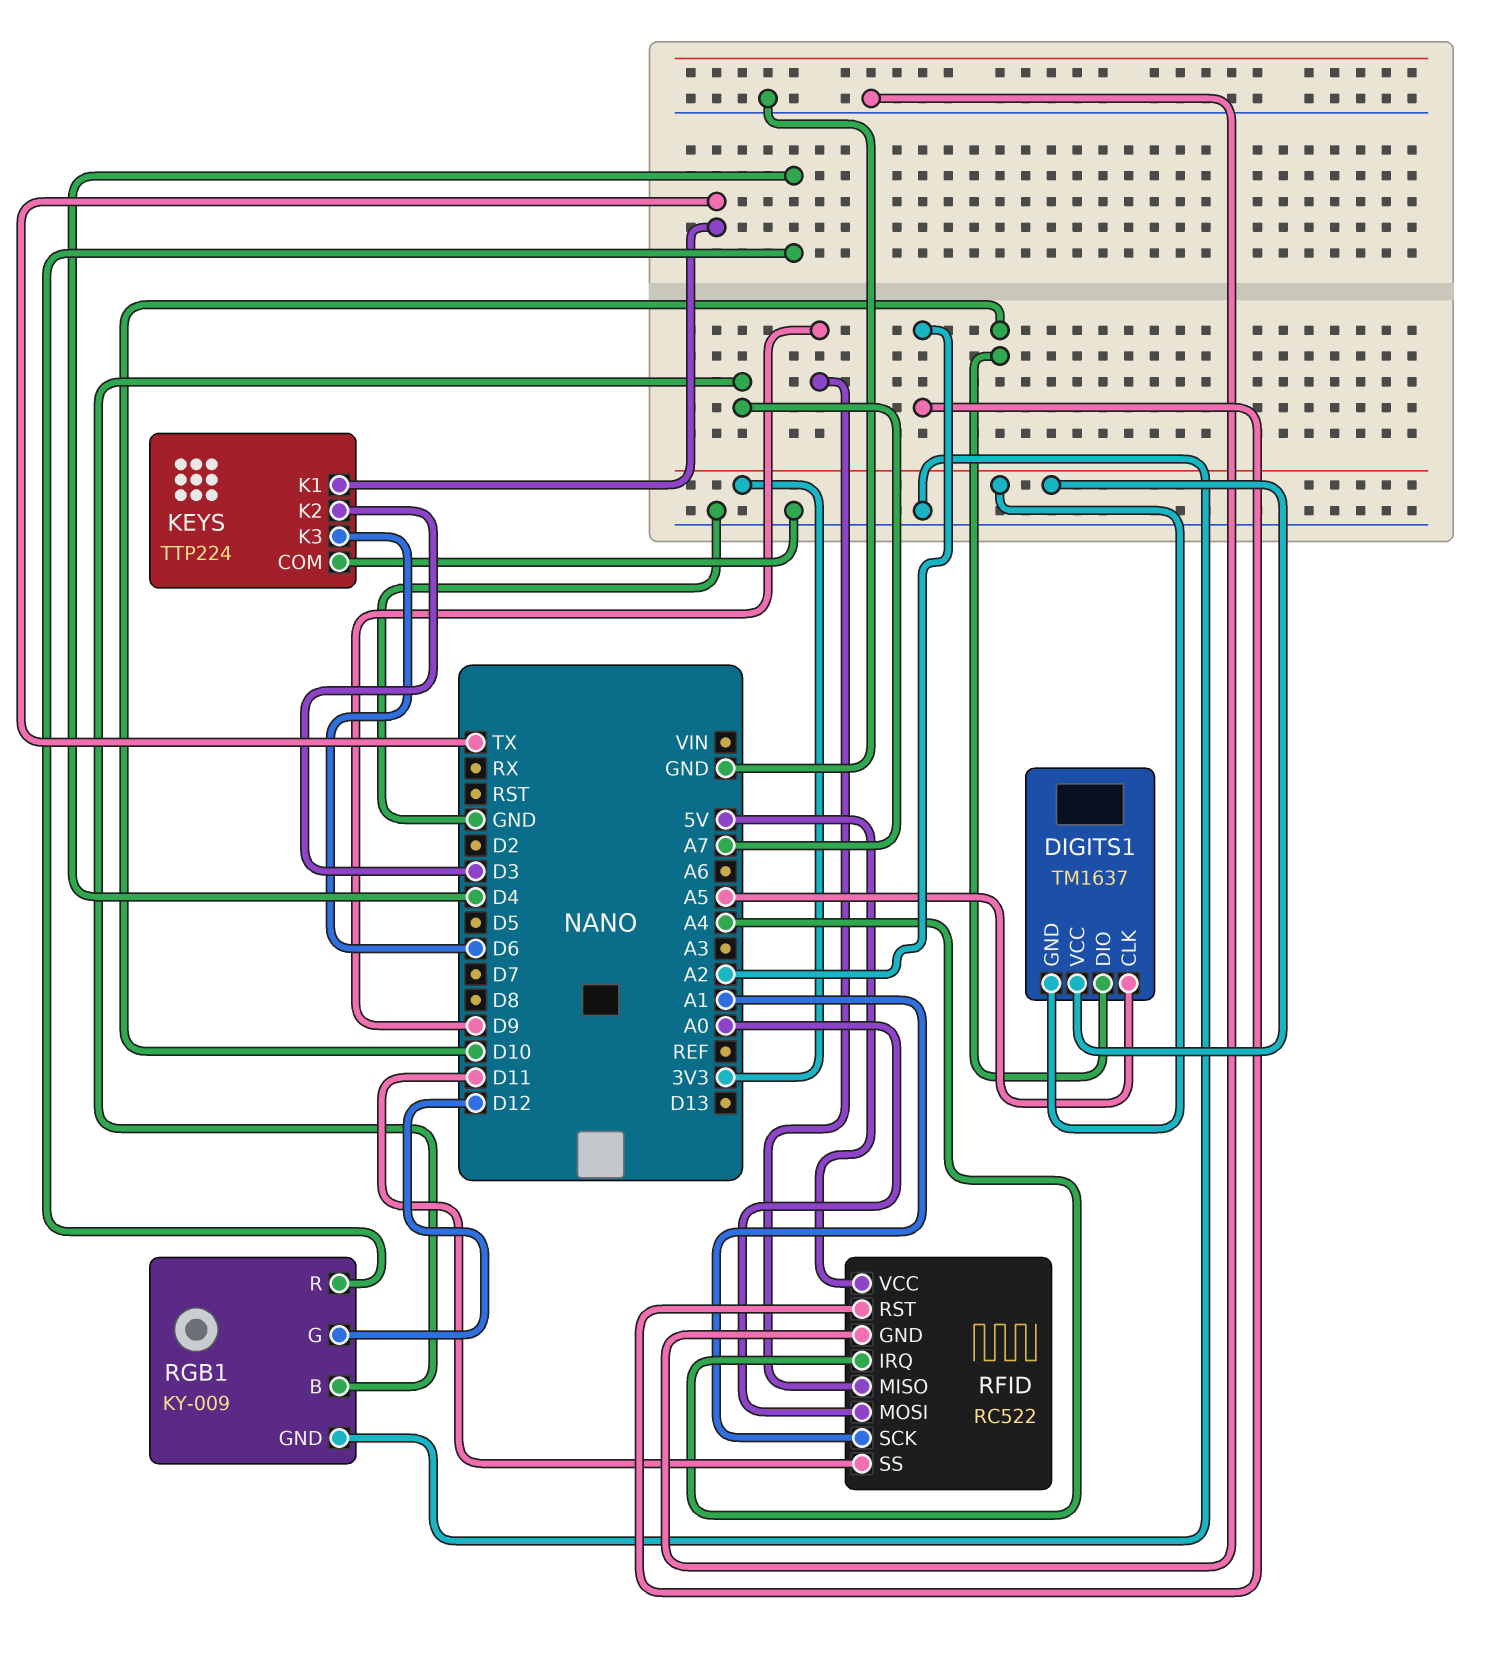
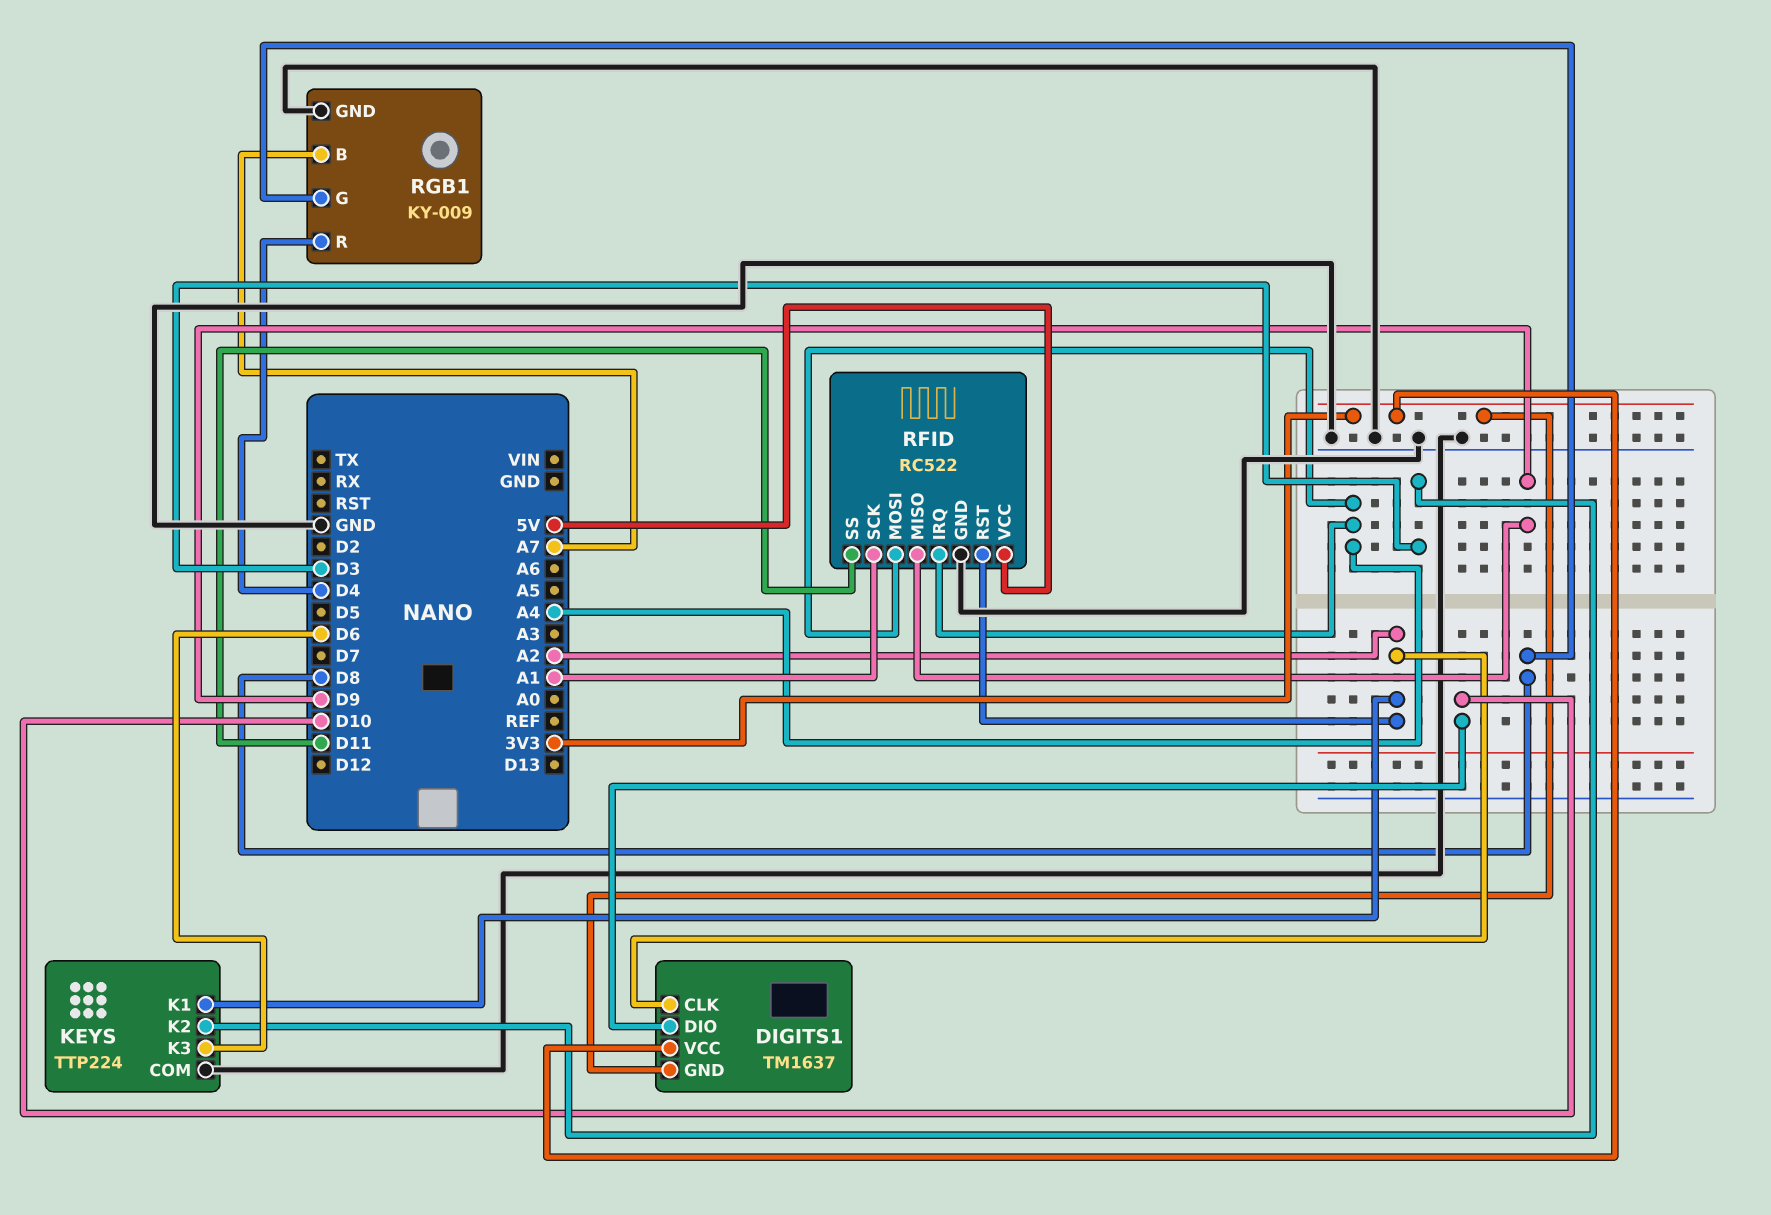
DIGITS1 pin CLK: A5 -> A2
KEYS pin K1: TX -> A2
RFID pin MOSI: A0 -> A4
RGB1 pin G: D12 -> D8

